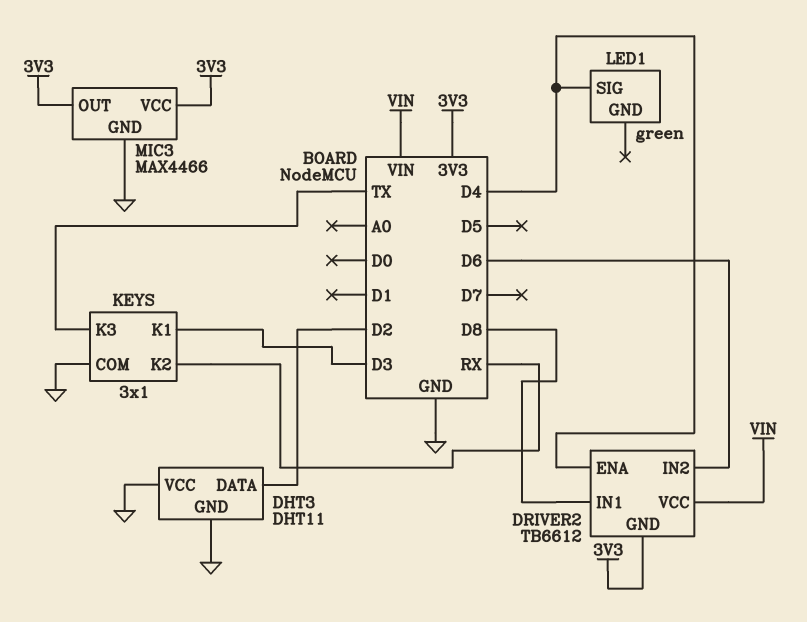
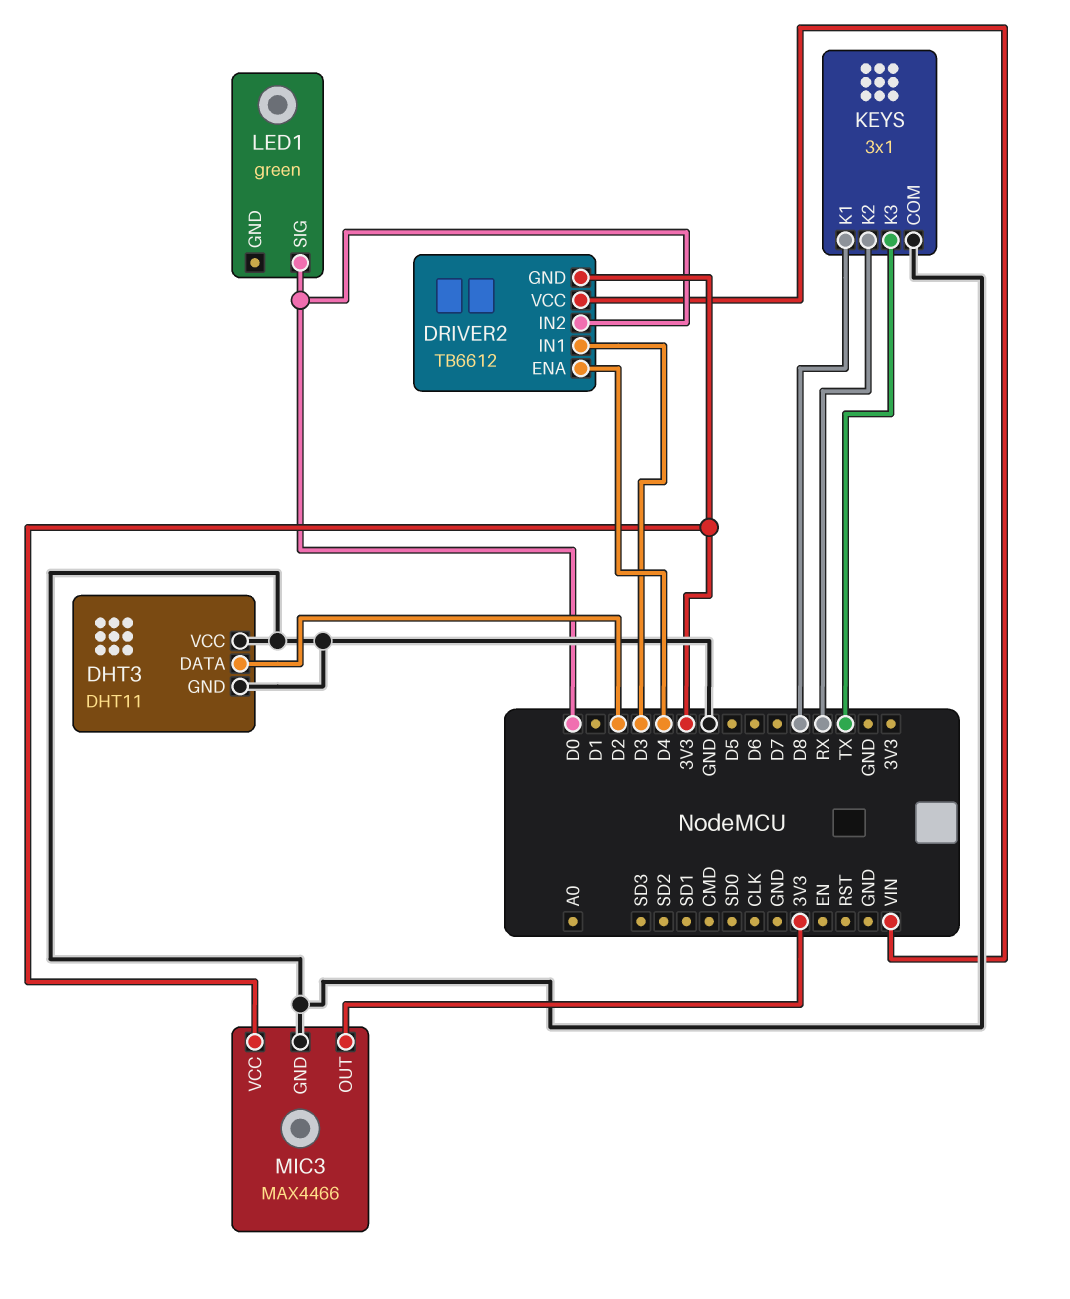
DRIVER2 pin IN1: D8 -> D3
DRIVER2 pin IN2: D6 -> D0
KEYS pin K1: D3 -> D8
LED1 pin SIG: D4 -> D0

